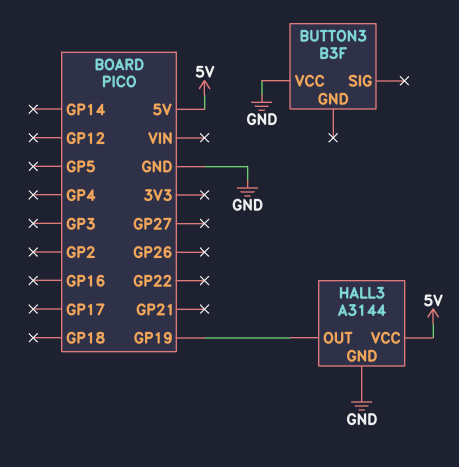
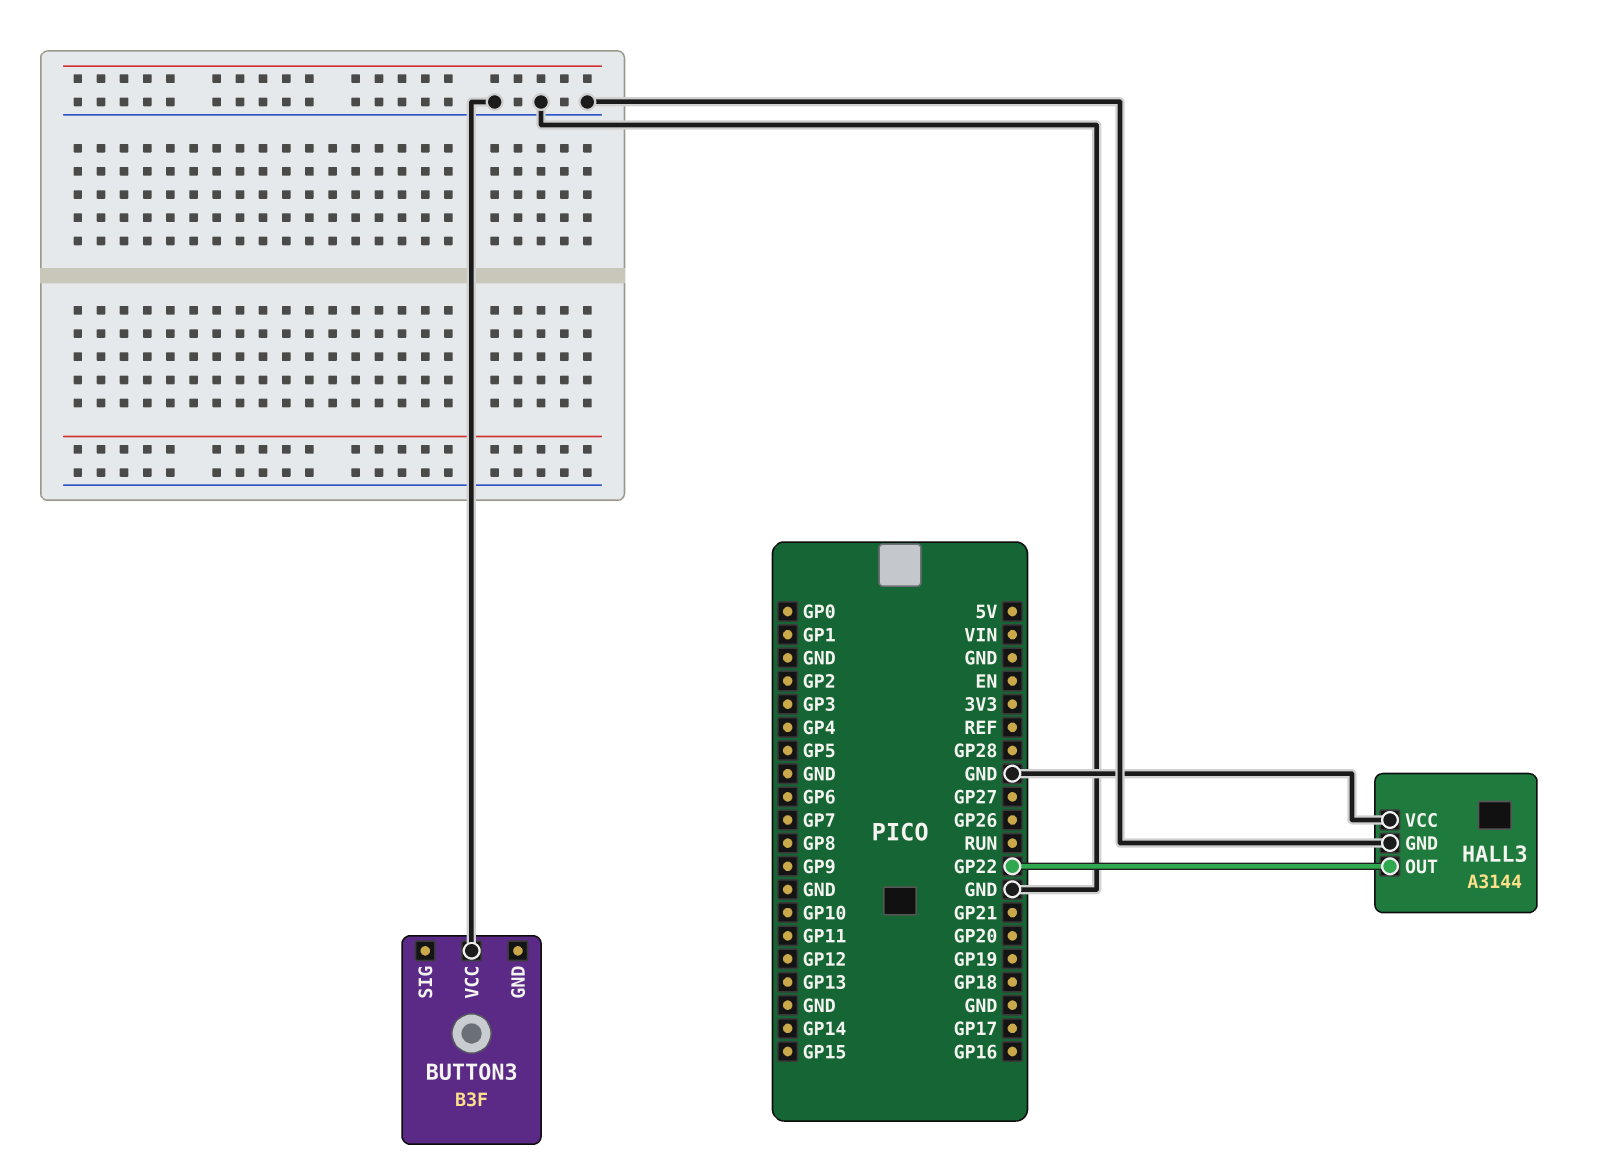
HALL3 pin OUT: GP19 -> GP22
HALL3 pin VCC: 5V -> GND

